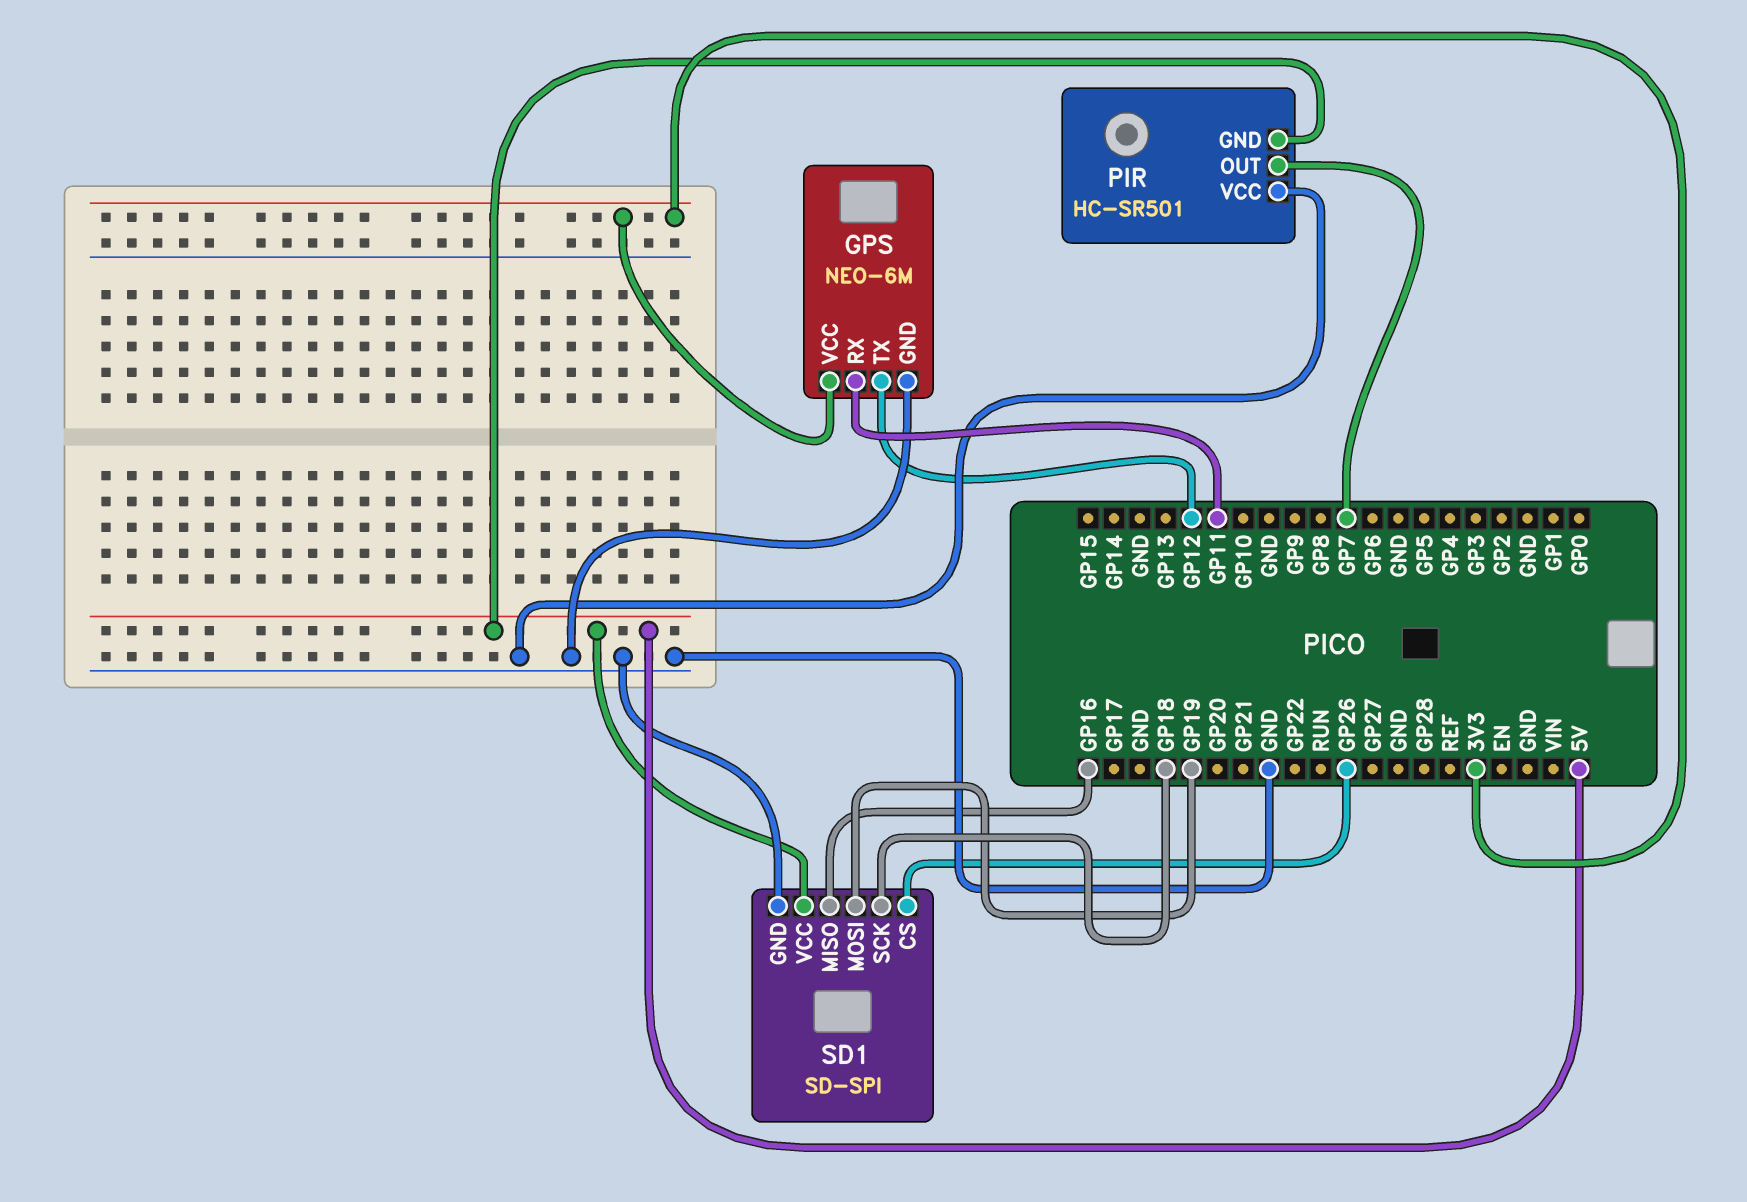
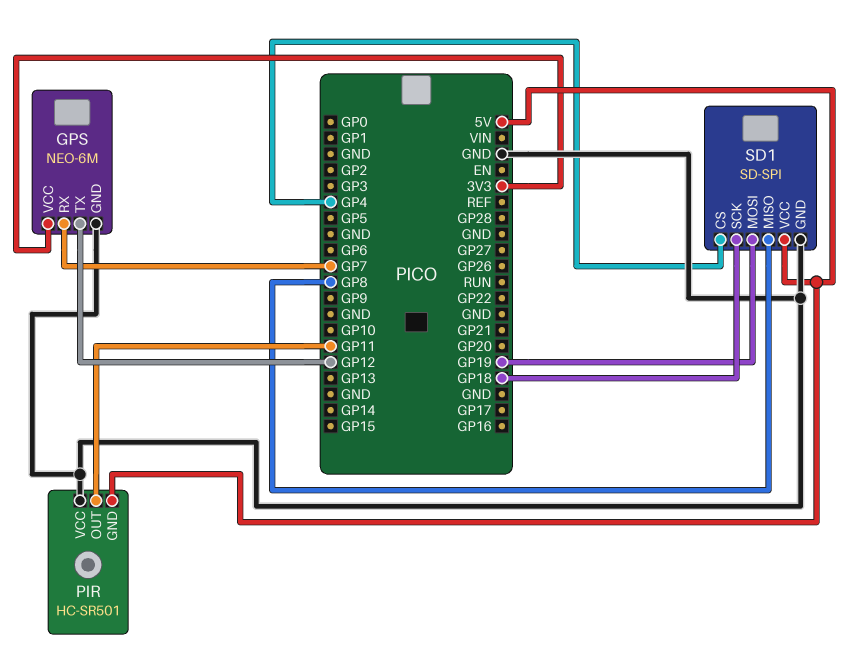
GPS pin RX: GP11 -> GP7
PIR pin OUT: GP7 -> GP11
SD1 pin CS: GP26 -> GP4
SD1 pin MISO: GP16 -> GP8

